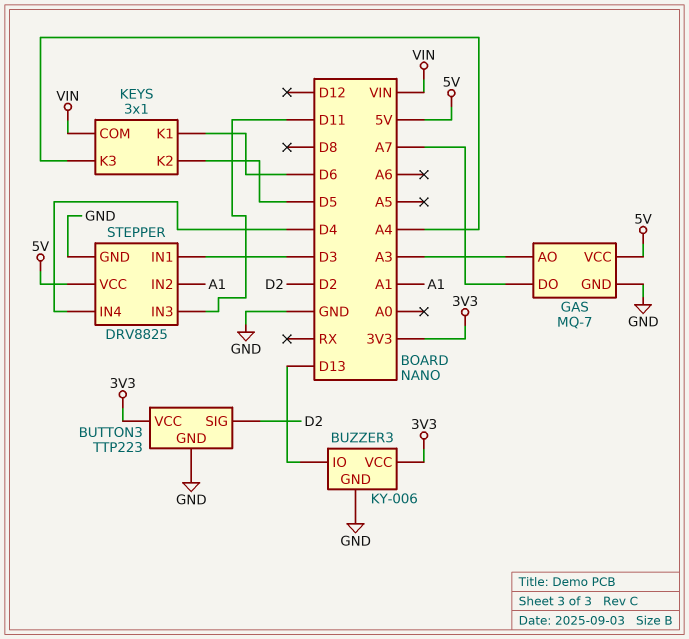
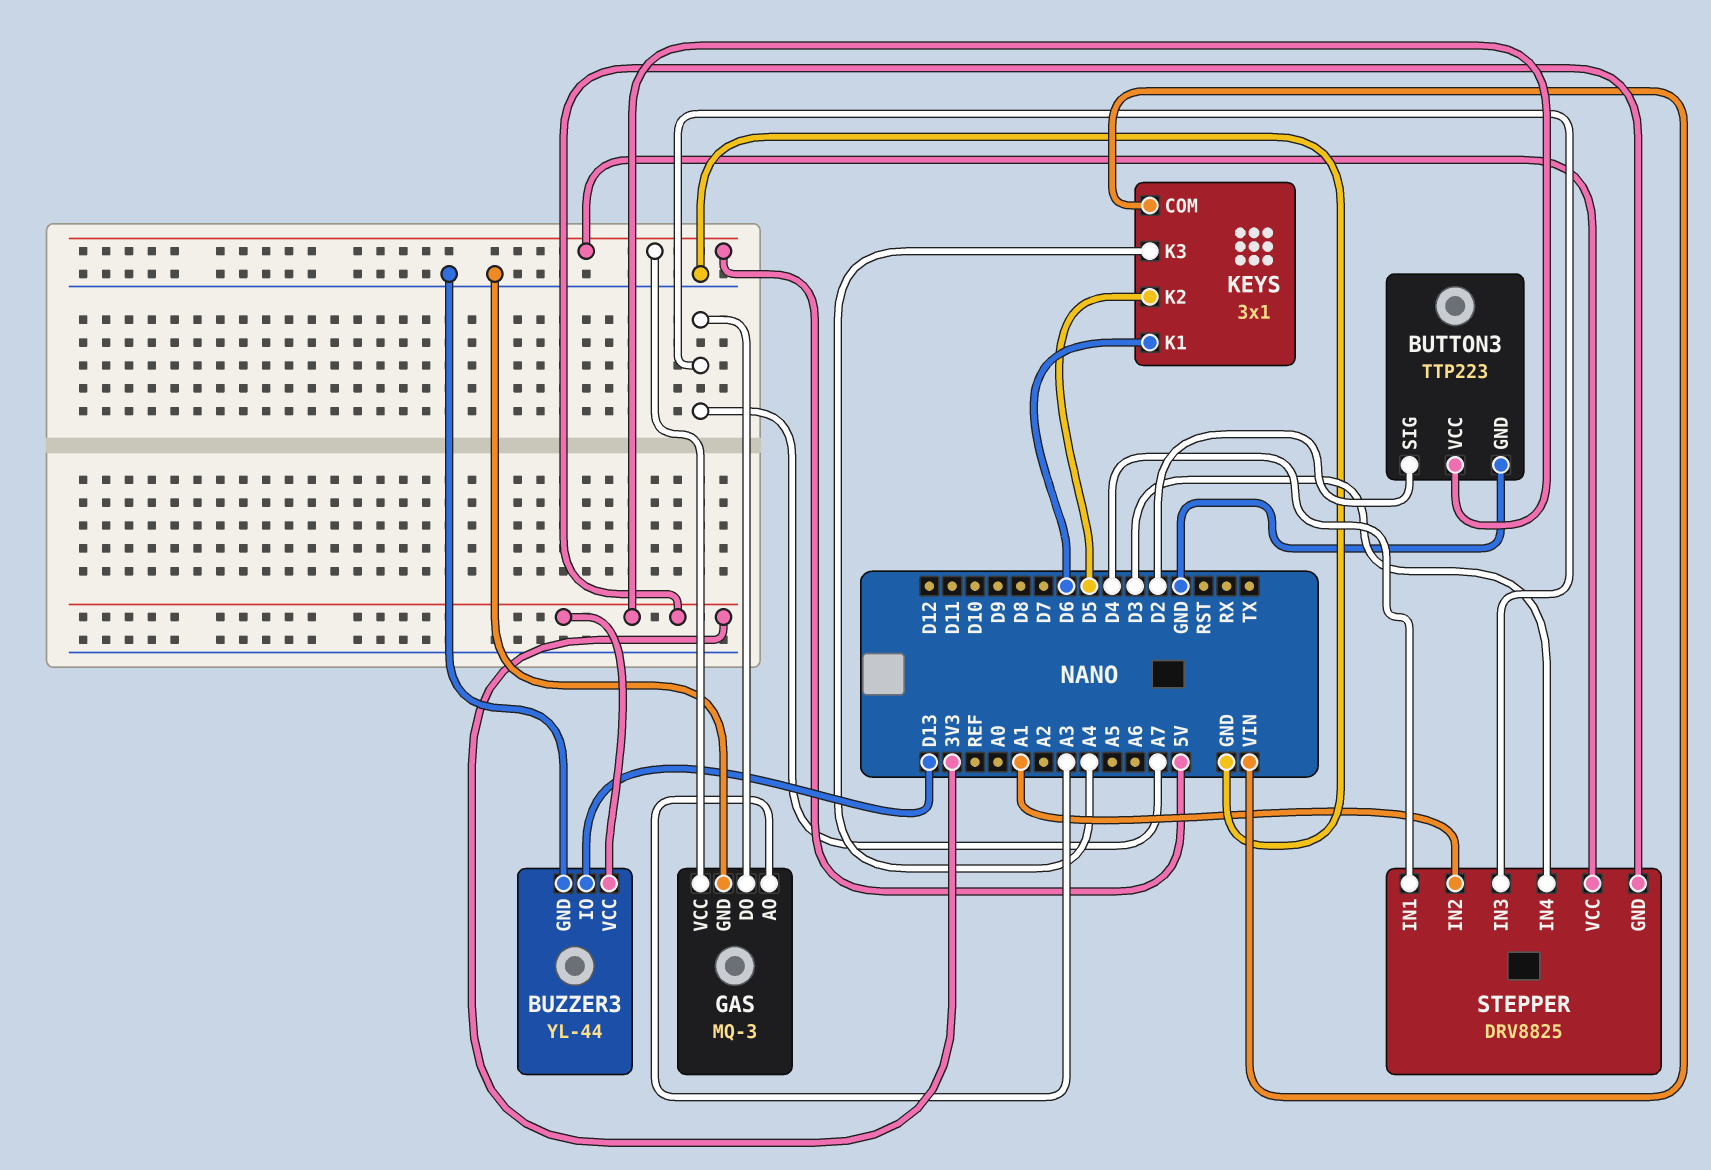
BUZZER3: KY-006 -> YL-44
GAS: MQ-7 -> MQ-3
STEPPER pin GND: GND -> 3V3
STEPPER pin IN1: D3 -> D4
STEPPER pin IN3: D11 -> A7
STEPPER pin IN4: D4 -> D3

